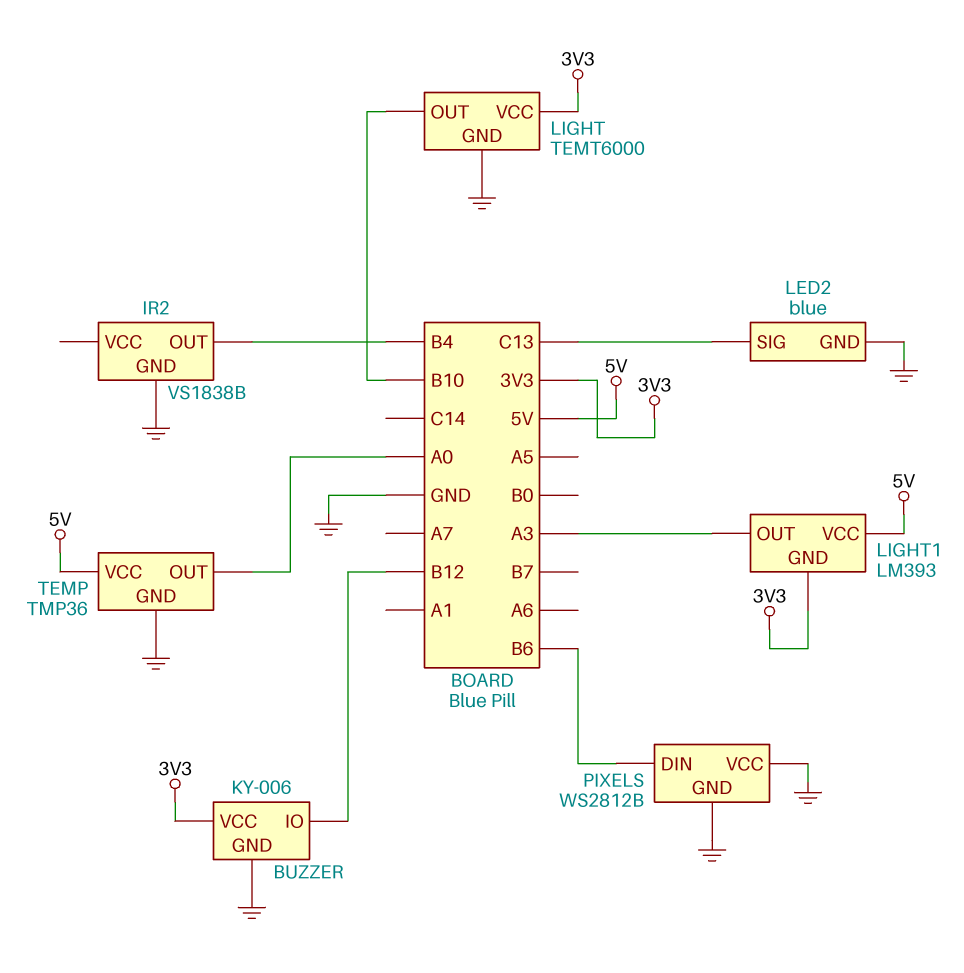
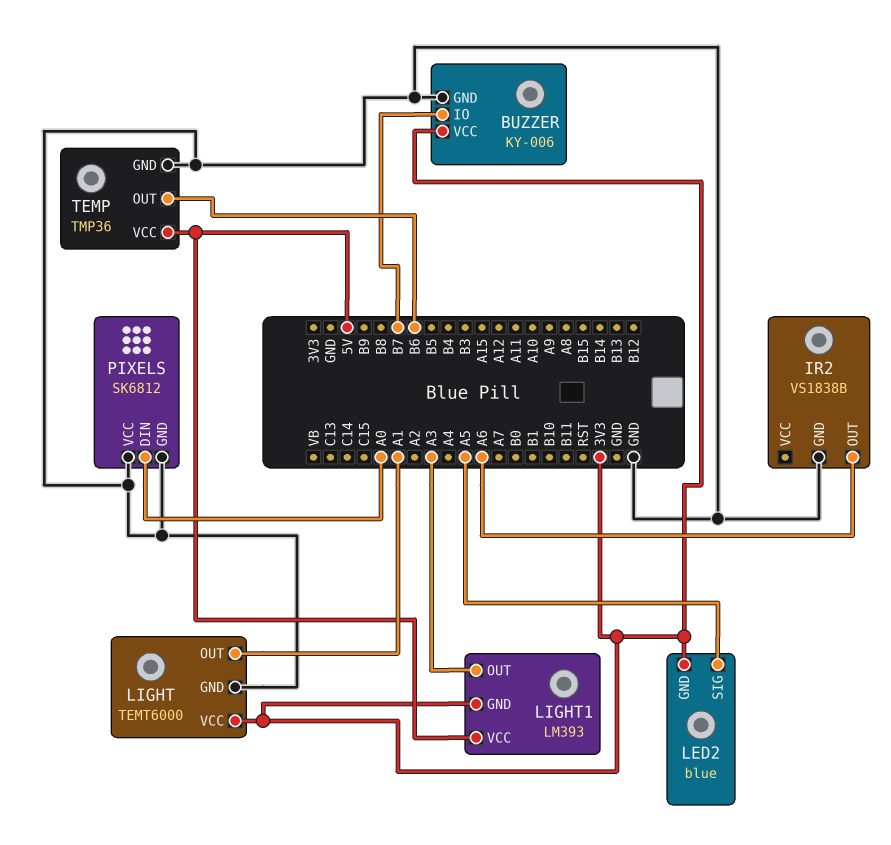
BUZZER pin IO: B12 -> B7
IR2 pin OUT: B4 -> A6
LED2 pin GND: GND -> 3V3
LED2 pin SIG: C13 -> A5
LIGHT pin OUT: B10 -> A1
PIXELS: WS2812B -> SK6812
PIXELS pin DIN: B6 -> A0
TEMP pin OUT: A0 -> B6

